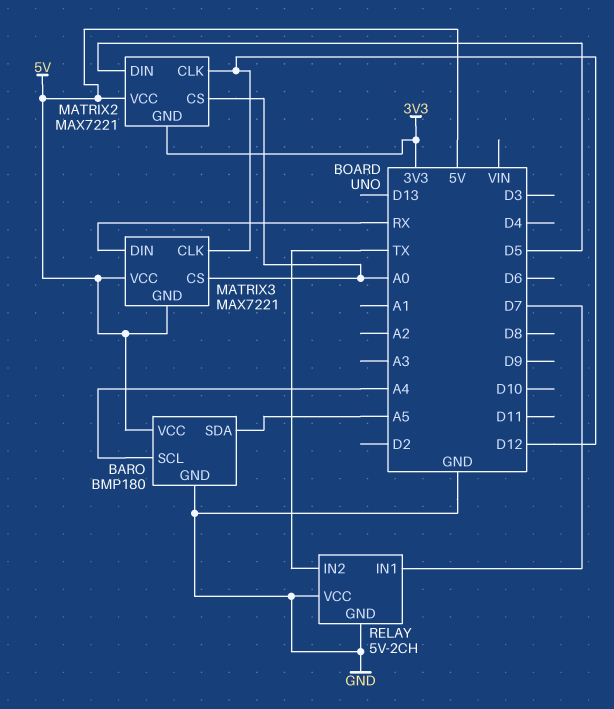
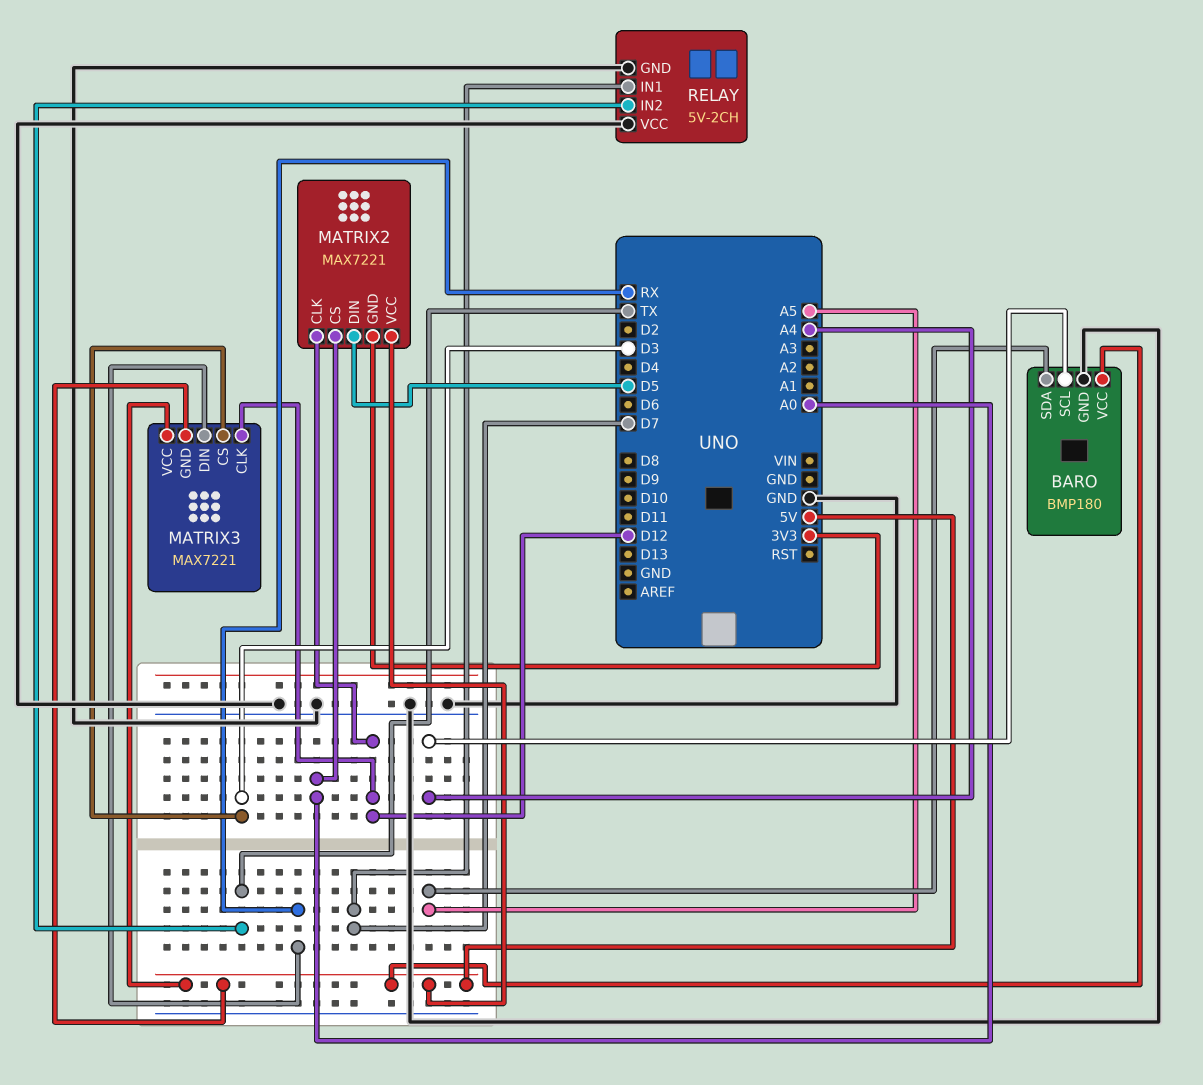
MATRIX3 pin CS: A0 -> D3

